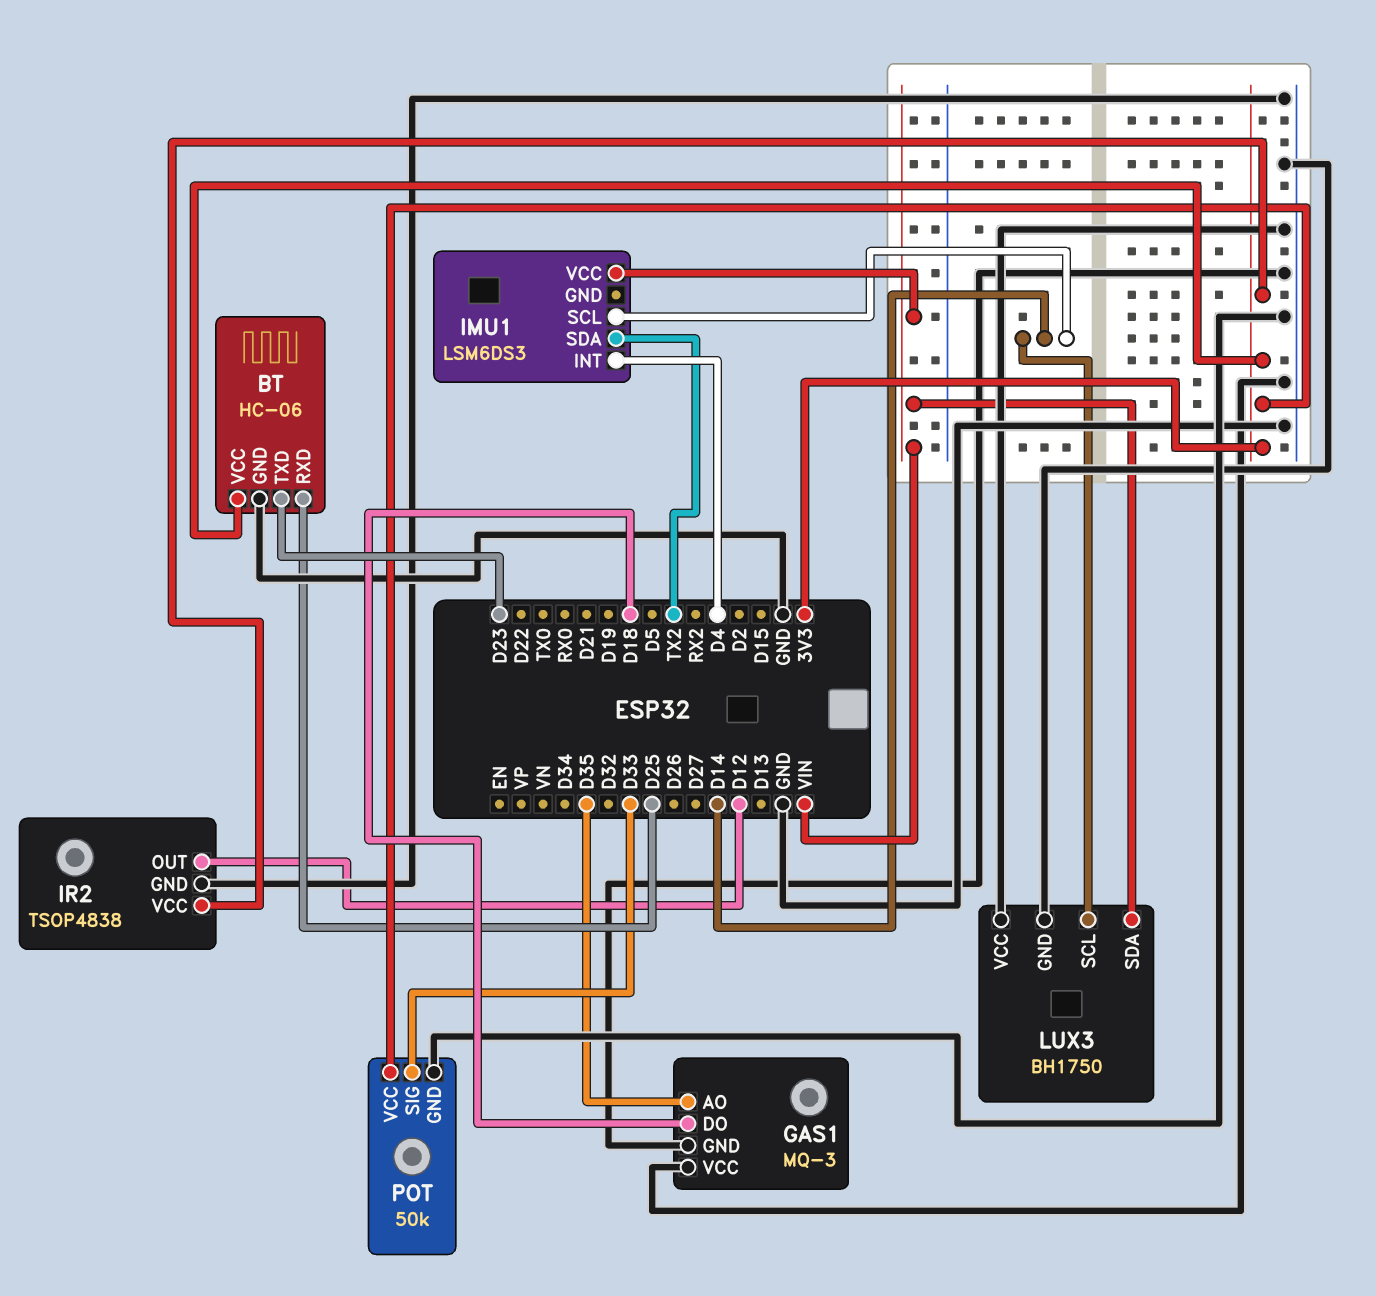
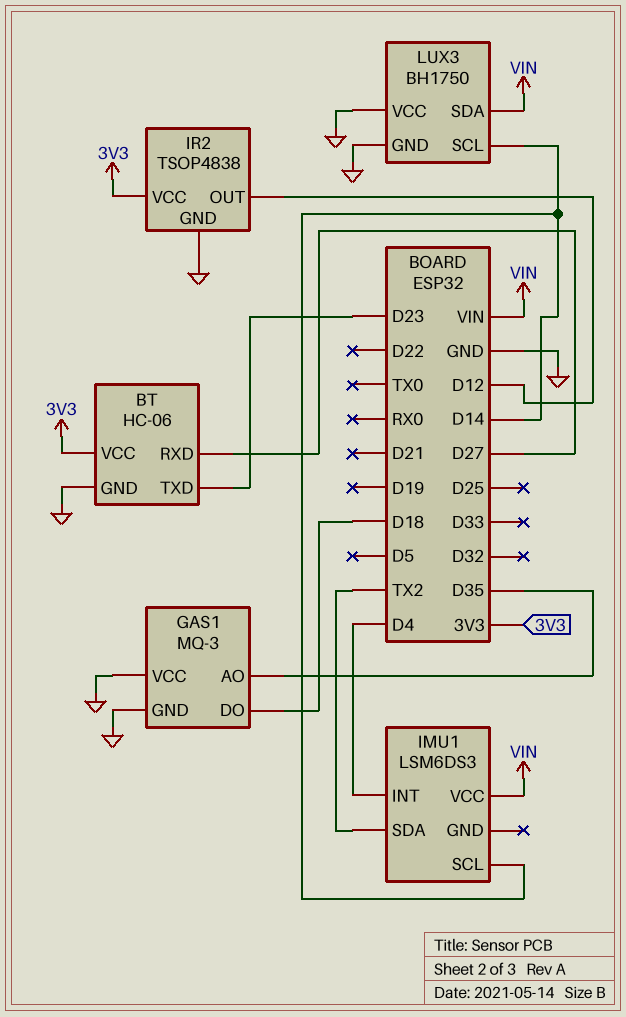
BT pin RXD: D25 -> D27
POT: 50k -> none
POT pin GND: GND -> none
POT pin SIG: D33 -> none
POT pin VCC: 3V3 -> none

